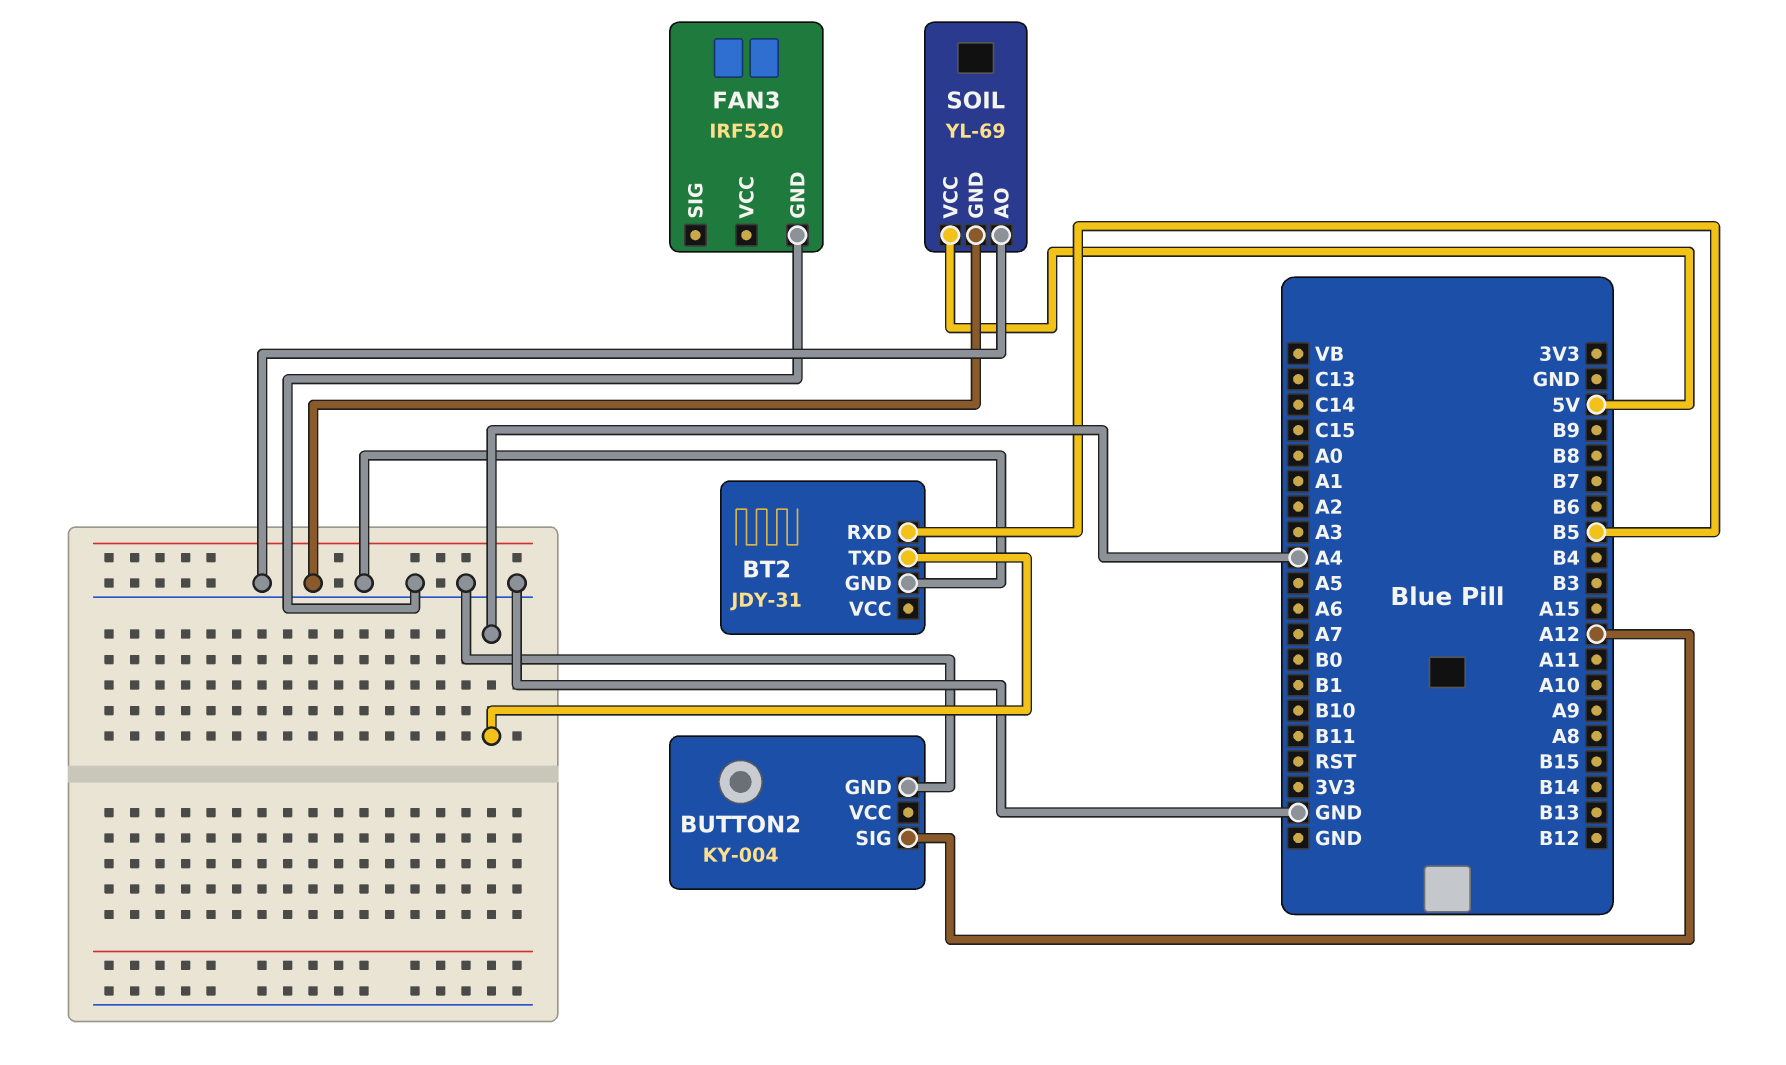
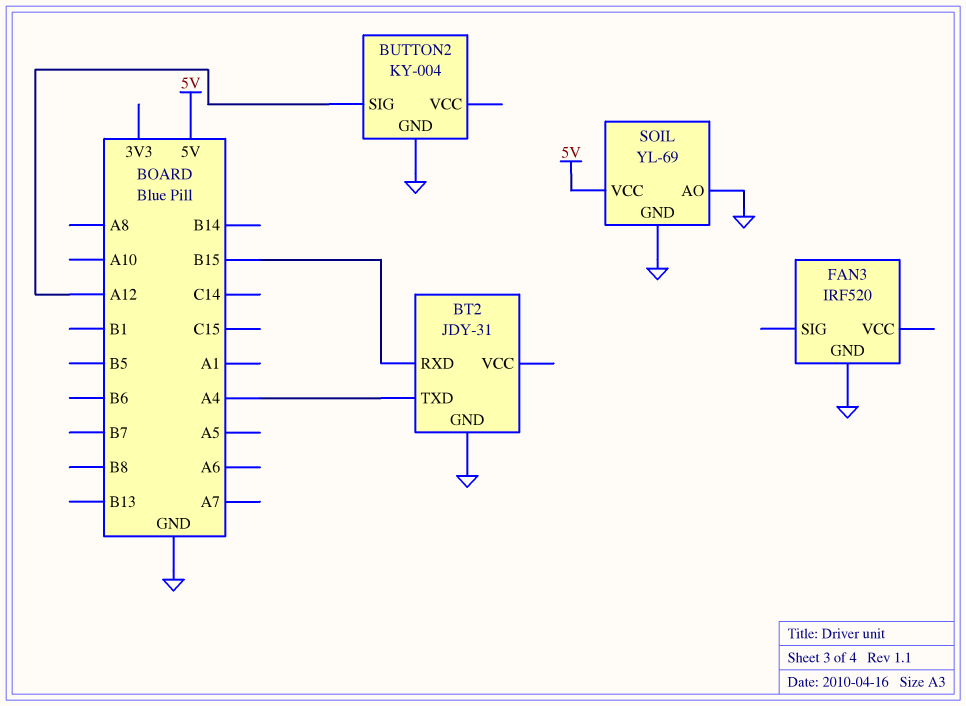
BT2 pin RXD: B5 -> B15

